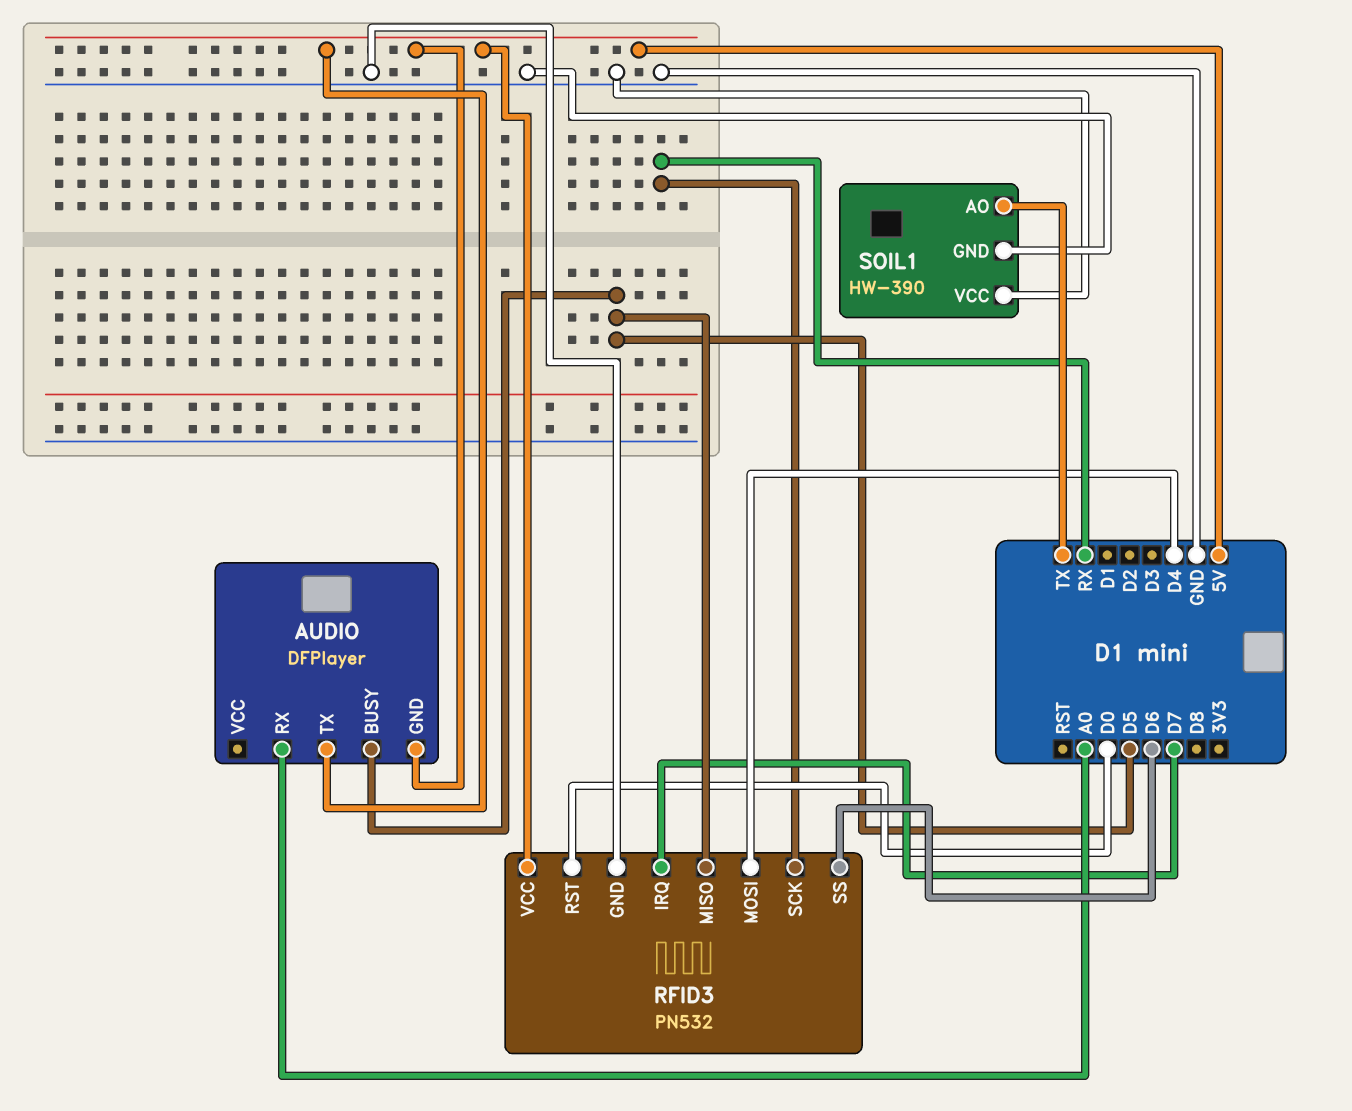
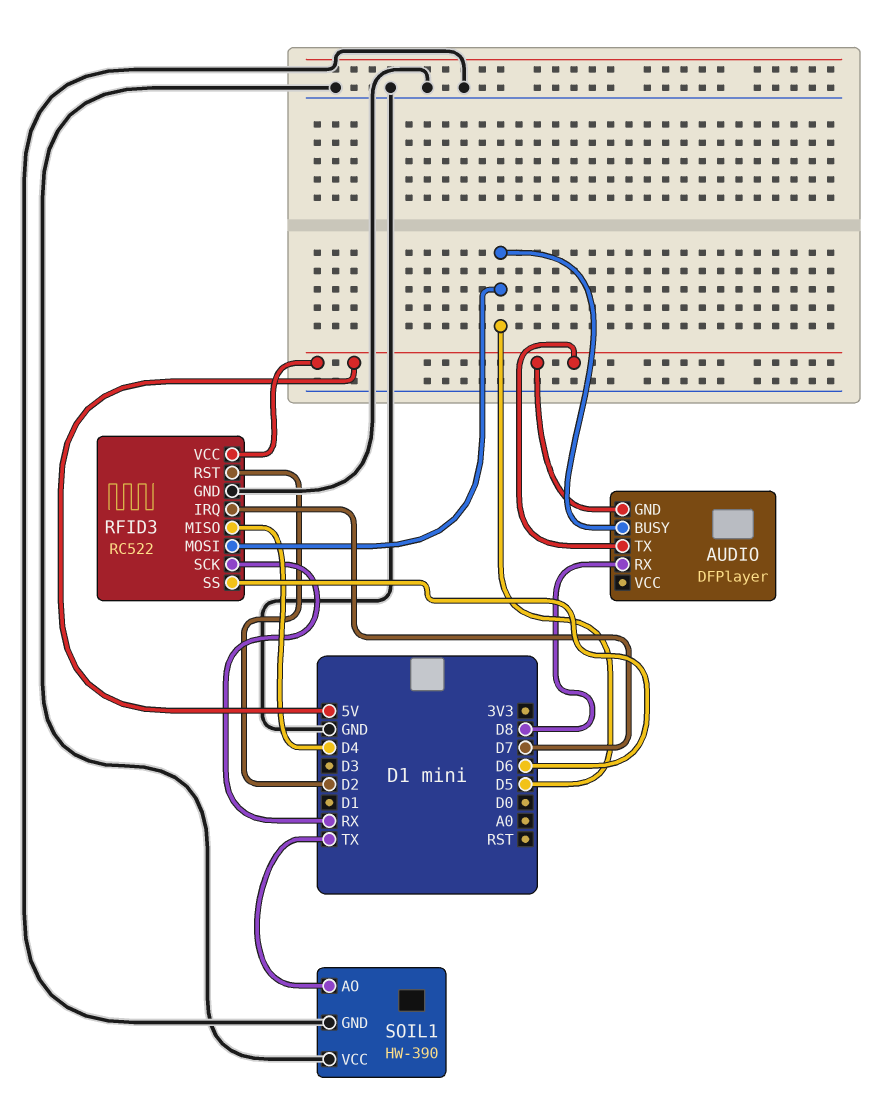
AUDIO pin RX: A0 -> D8
RFID3: PN532 -> RC522
RFID3 pin MISO: D5 -> D4
RFID3 pin MOSI: D4 -> D5
RFID3 pin RST: D0 -> D2

